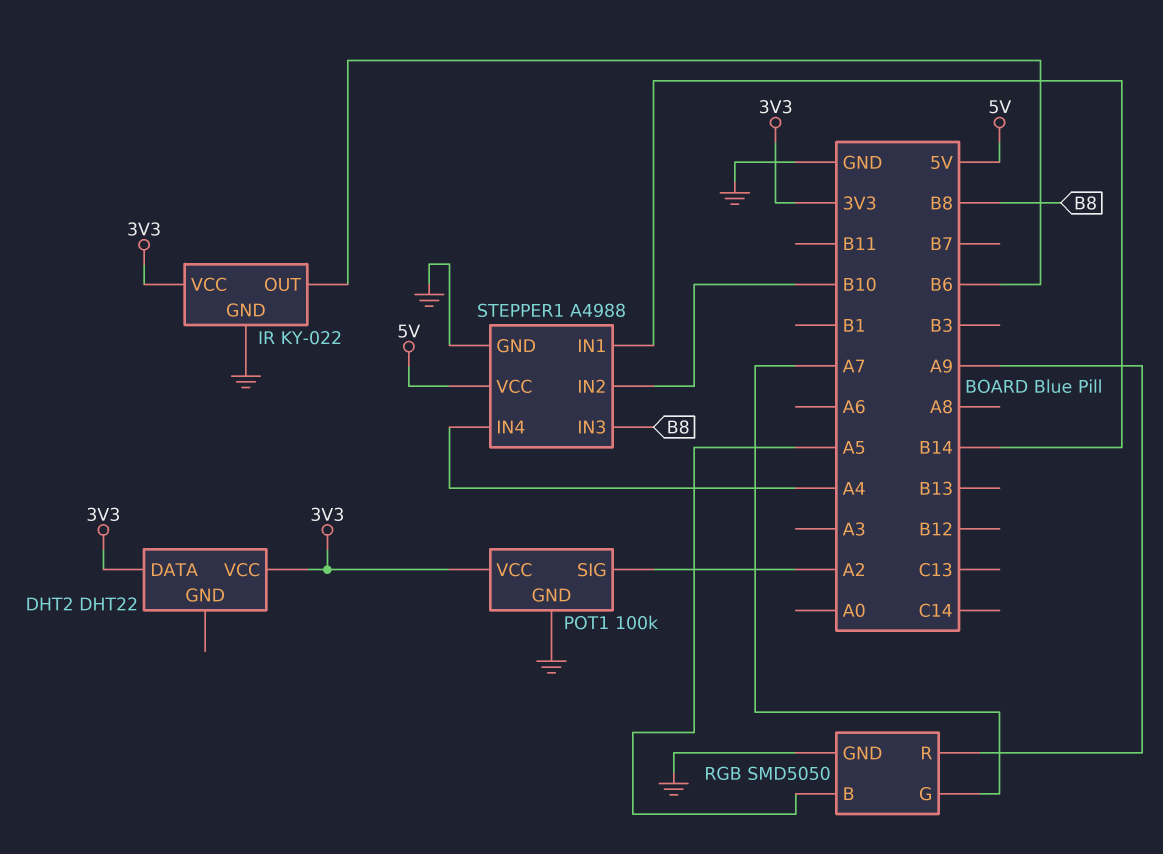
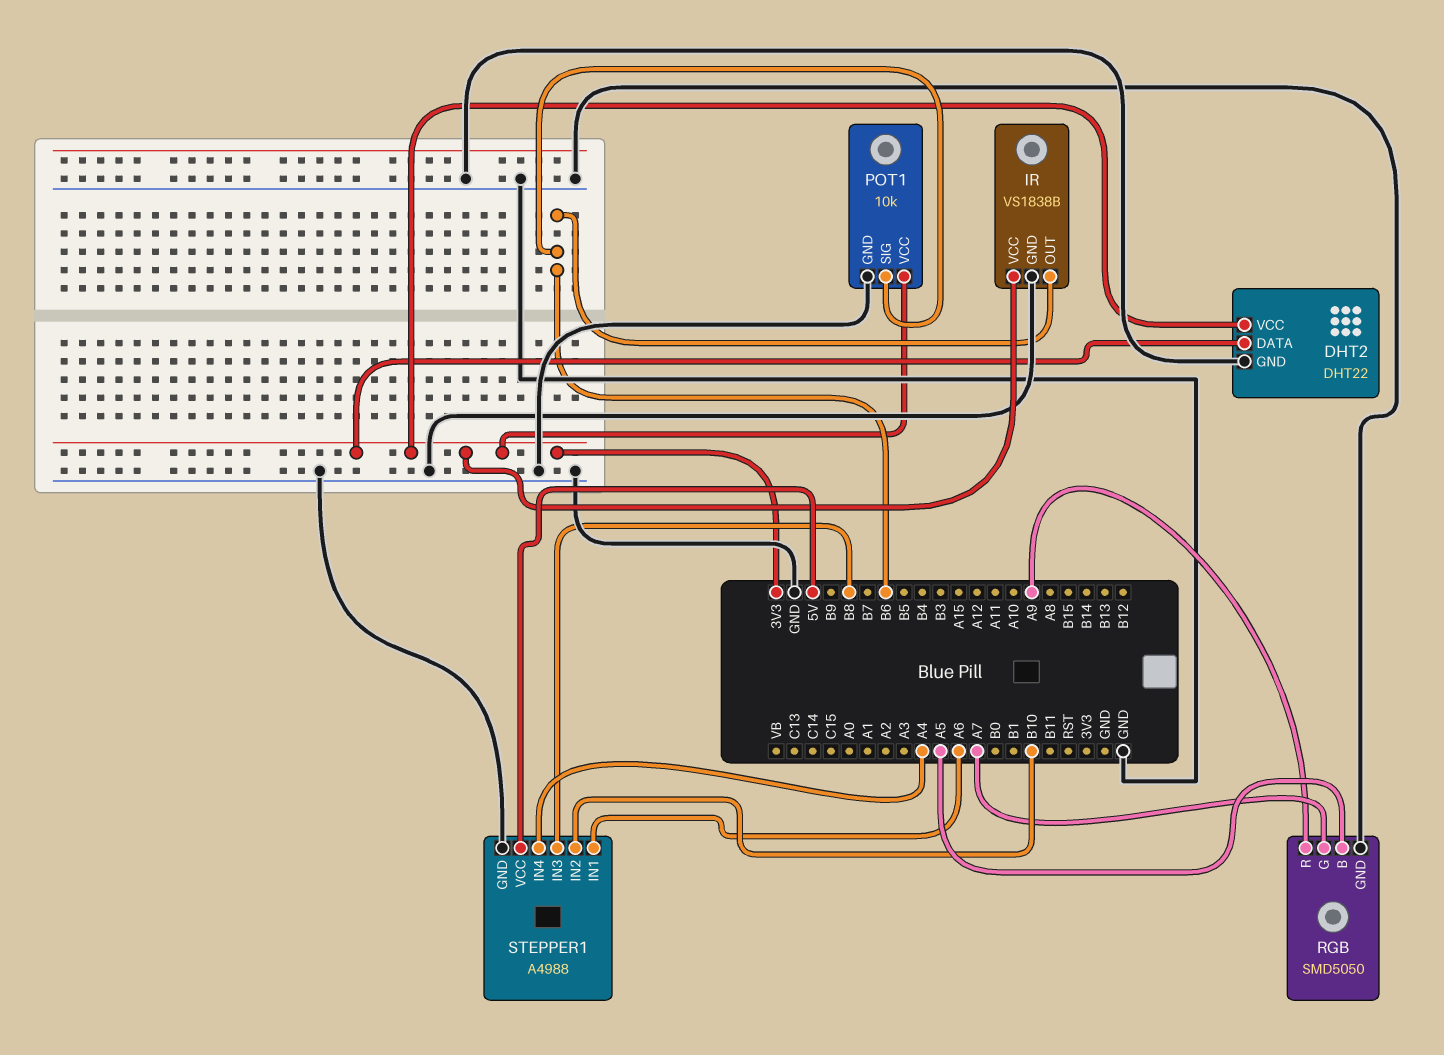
DHT2 pin GND: none -> GND
IR: KY-022 -> VS1838B
POT1: 100k -> 10k
POT1 pin SIG: A2 -> B6
STEPPER1 pin IN1: B14 -> A6

